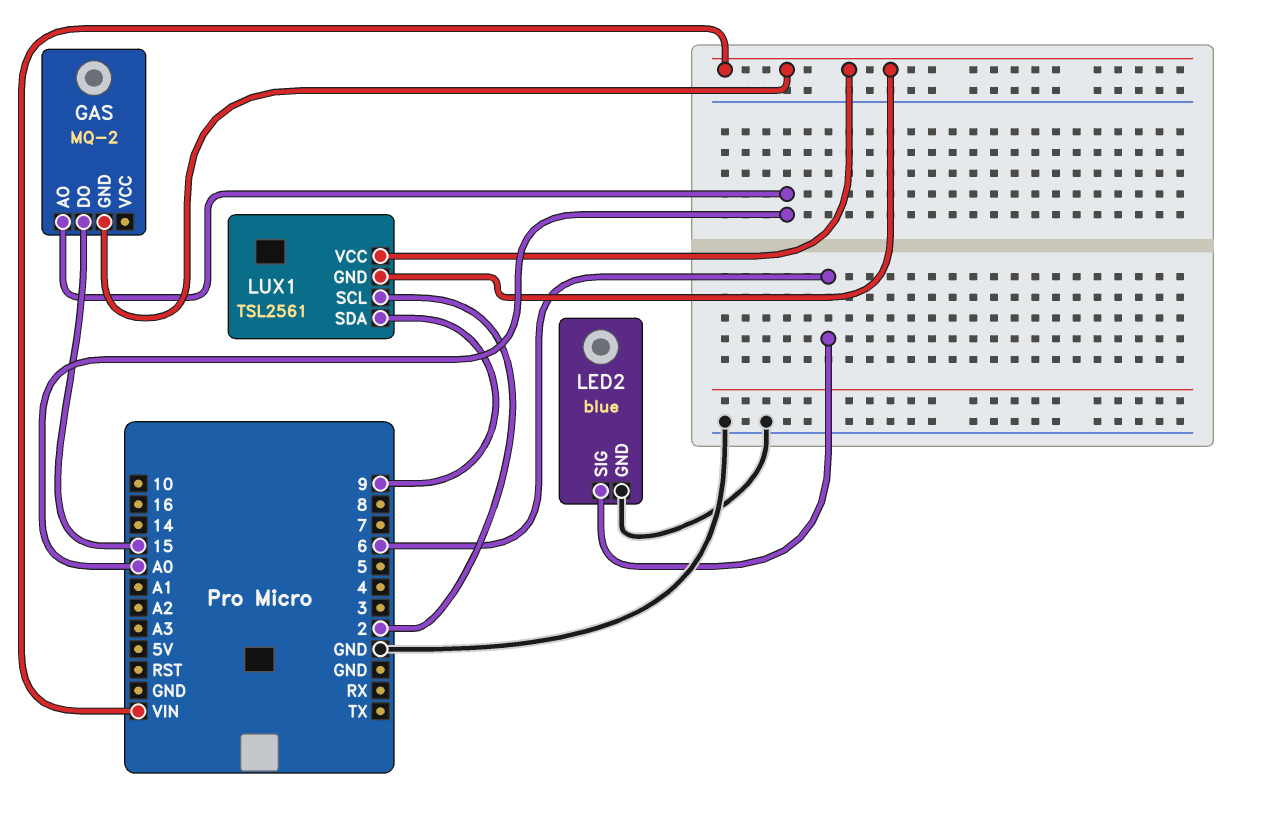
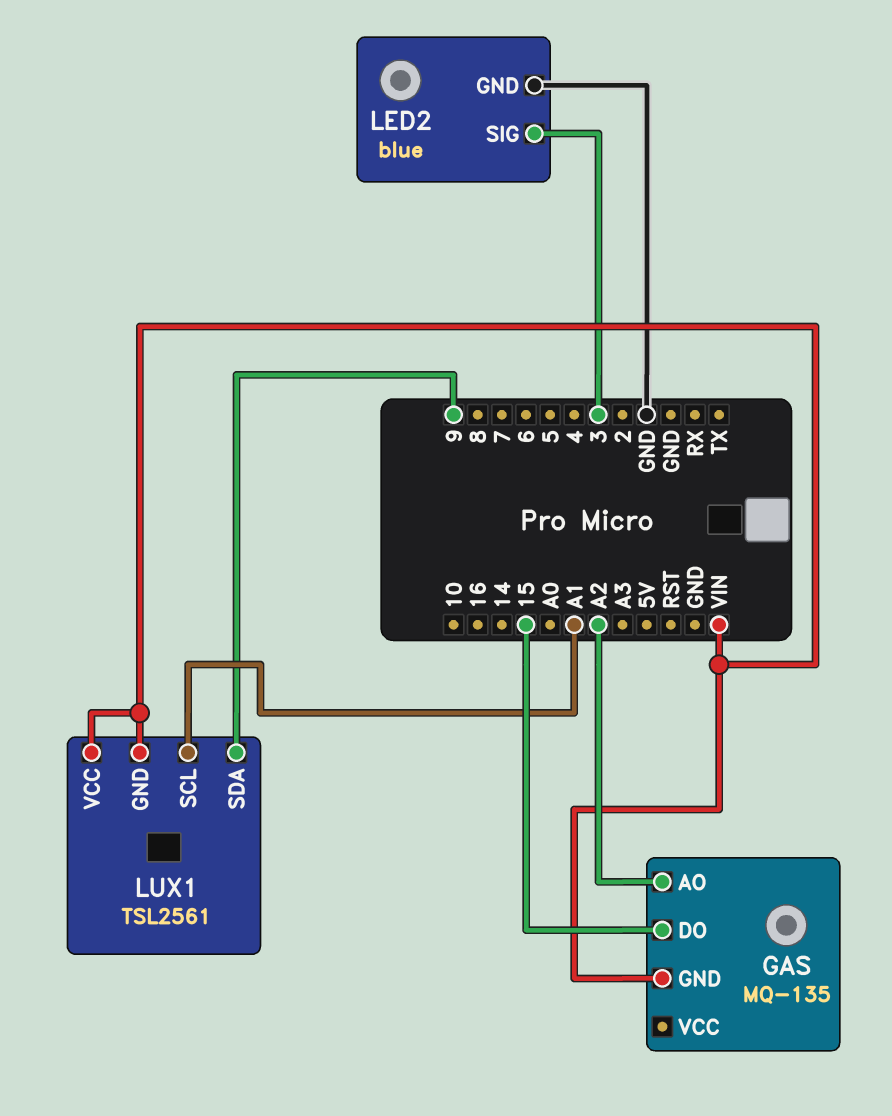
GAS: MQ-2 -> MQ-135
GAS pin AO: A0 -> A2
LED2 pin SIG: 6 -> 3
LUX1 pin SCL: 2 -> A1

